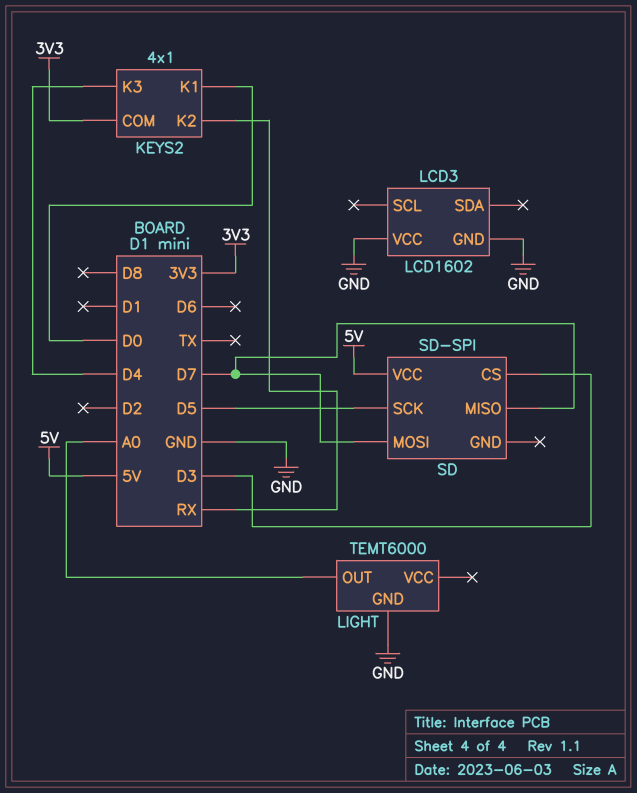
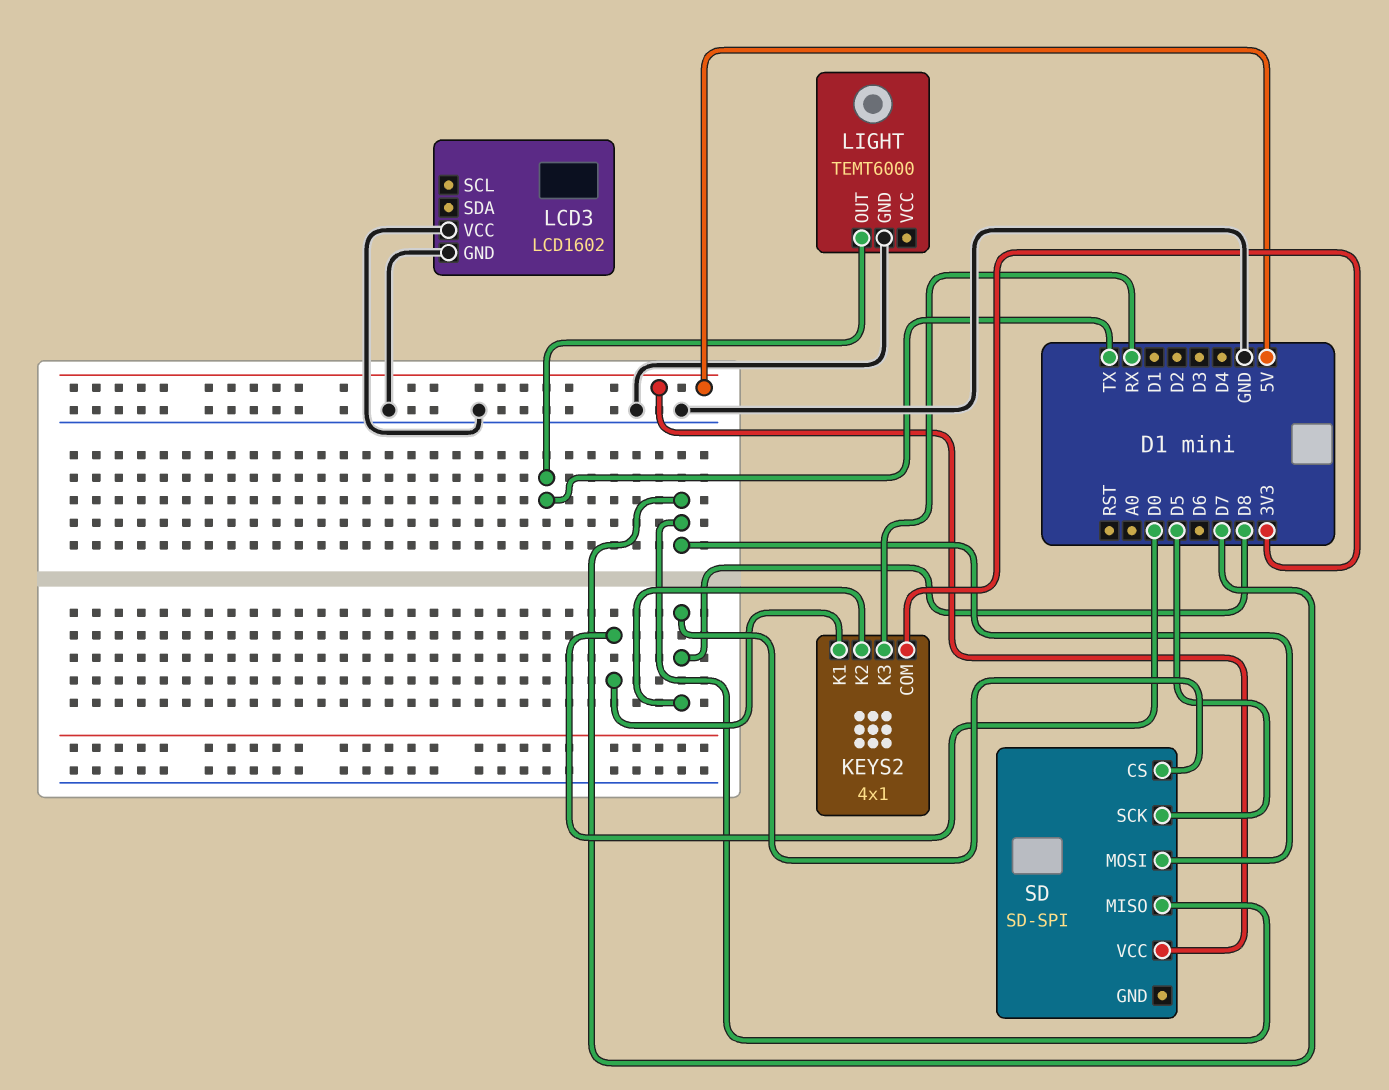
KEYS2 pin K2: RX -> D8
KEYS2 pin K3: D4 -> RX
LIGHT pin OUT: A0 -> TX
SD pin CS: D3 -> D8

